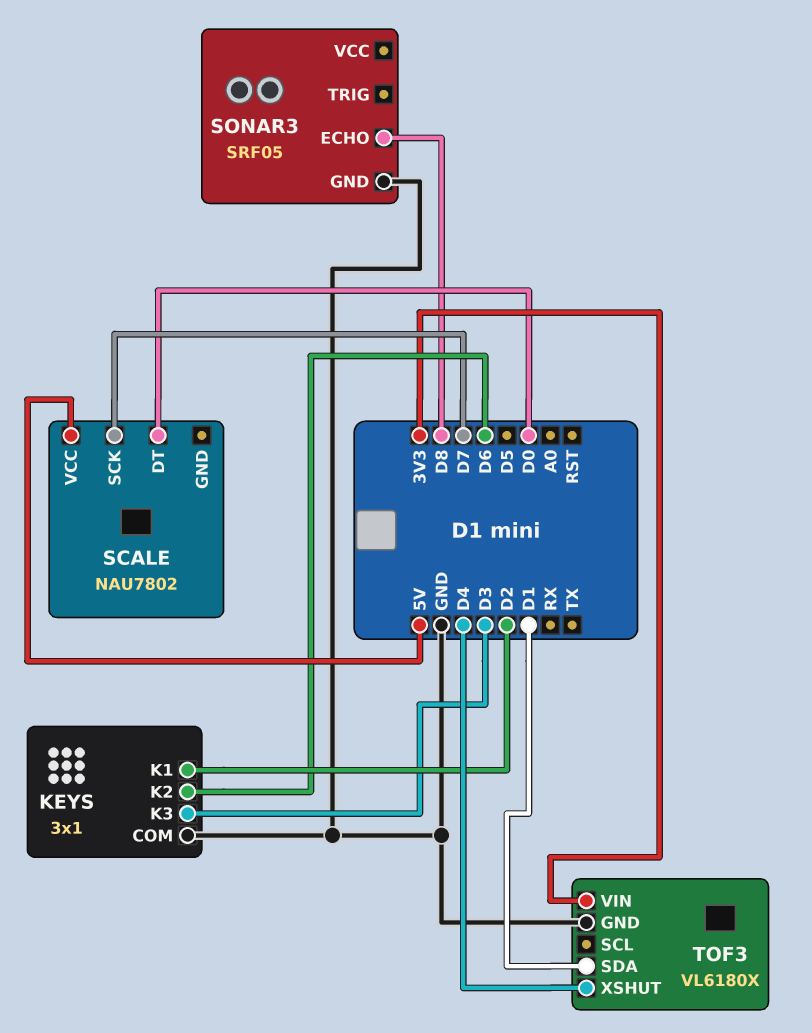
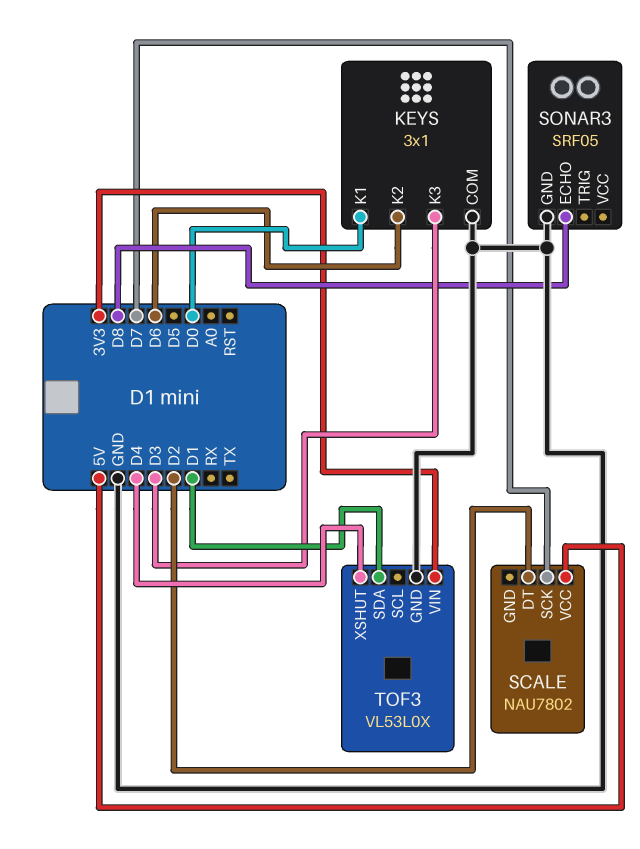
KEYS pin K1: D2 -> D0
SCALE pin DT: D0 -> D2
TOF3: VL6180X -> VL53L0X

